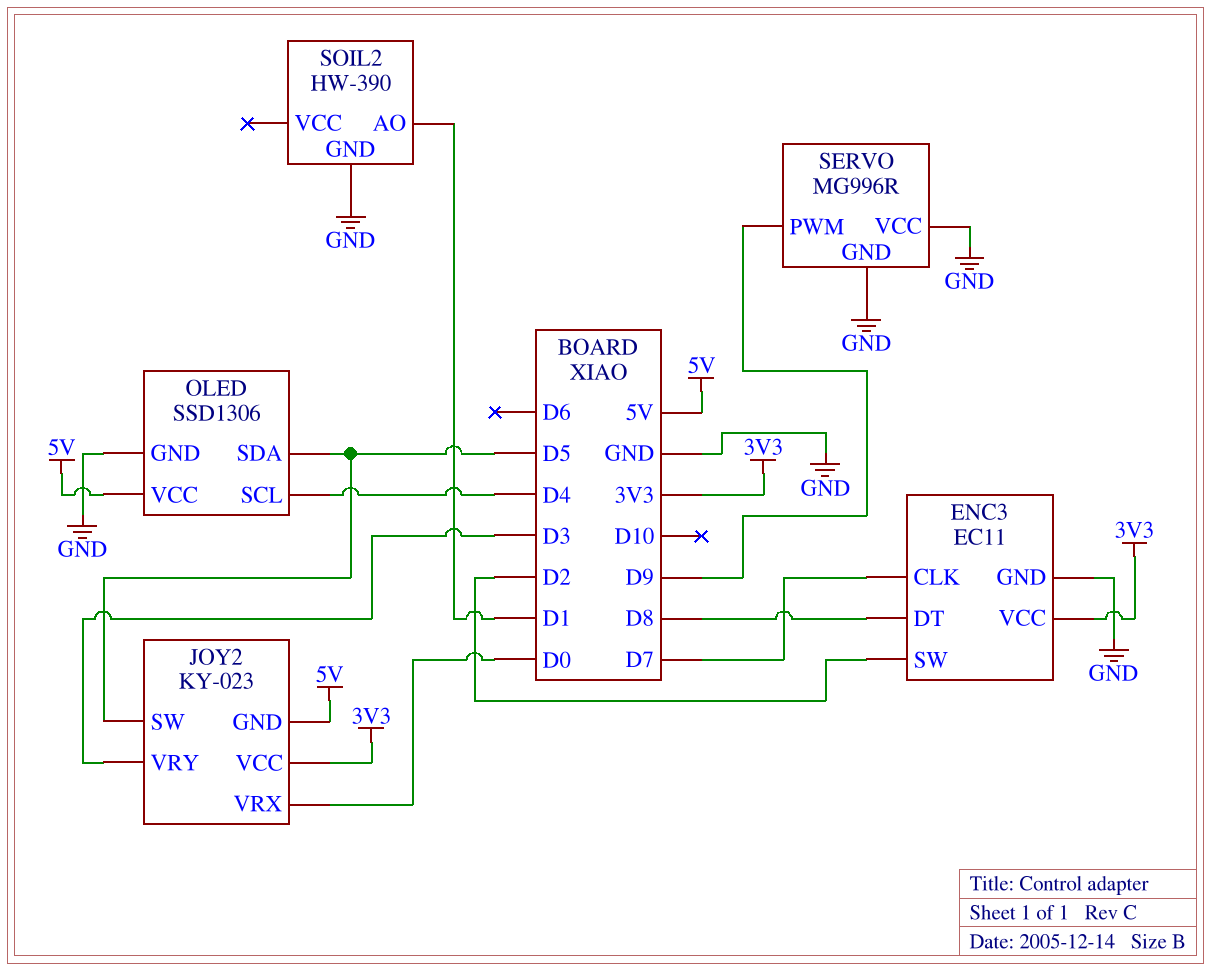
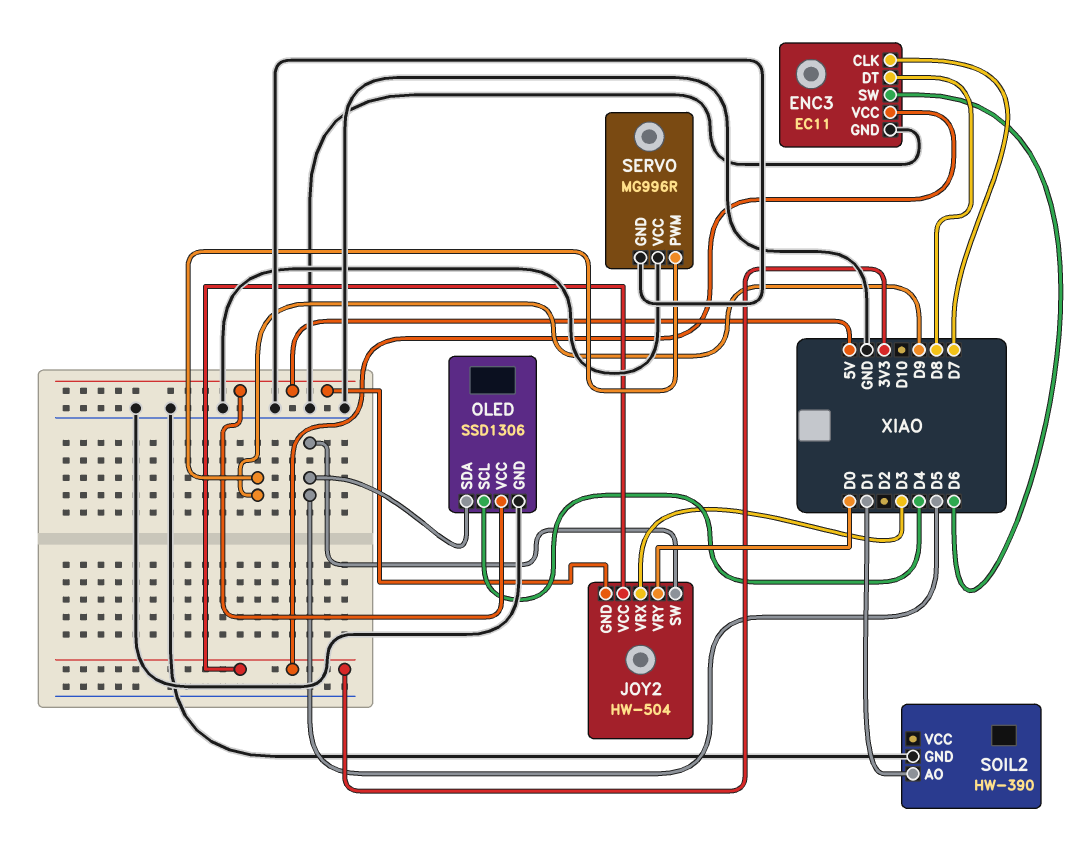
ENC3 pin SW: D2 -> D6
JOY2: KY-023 -> HW-504
JOY2 pin VRX: D0 -> D3
JOY2 pin VRY: D3 -> D0

